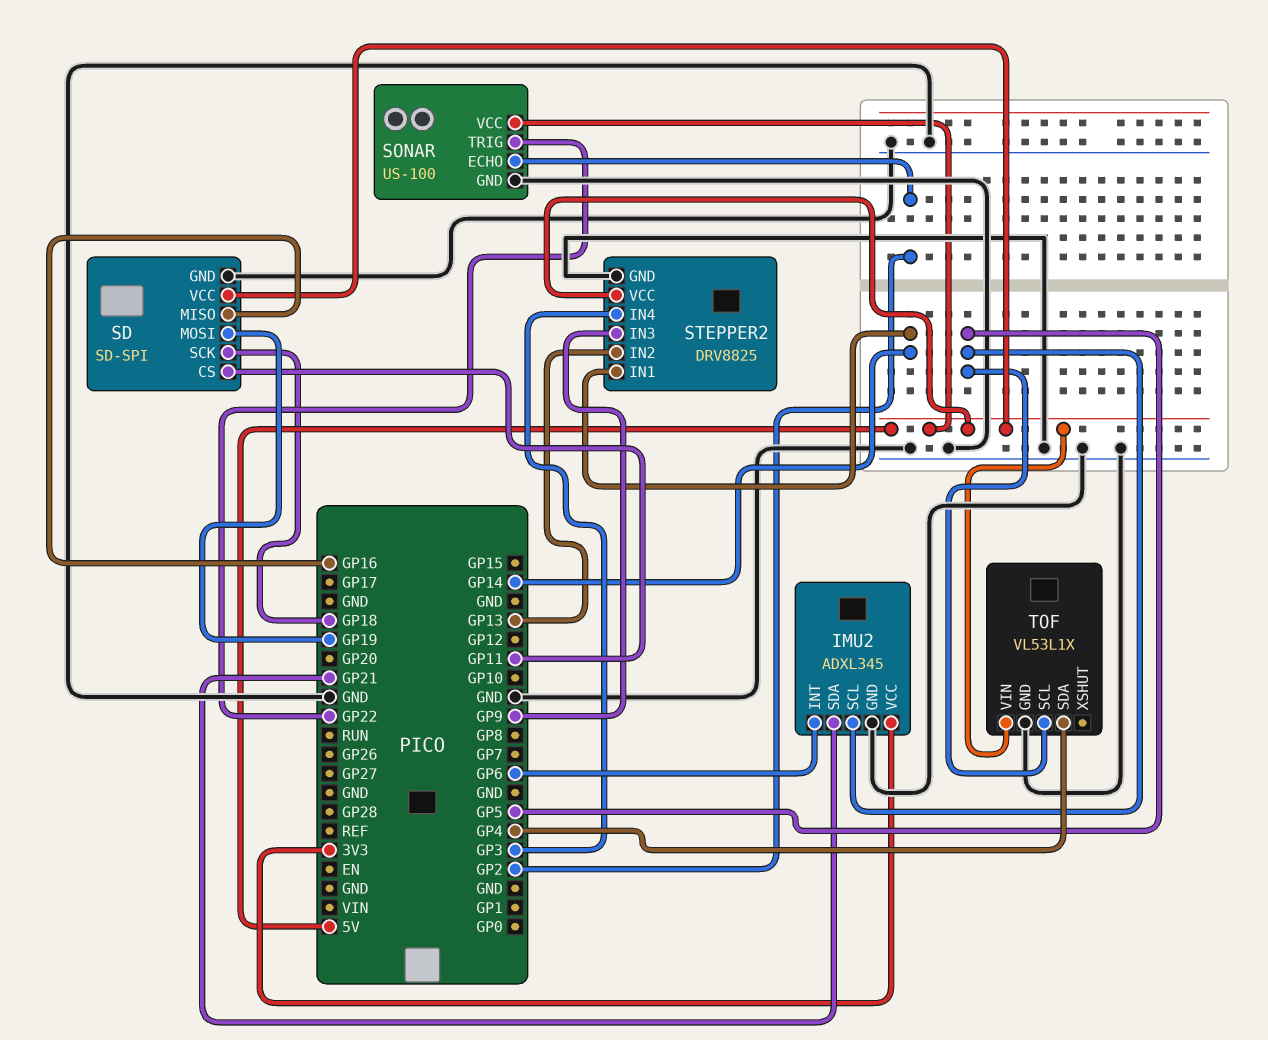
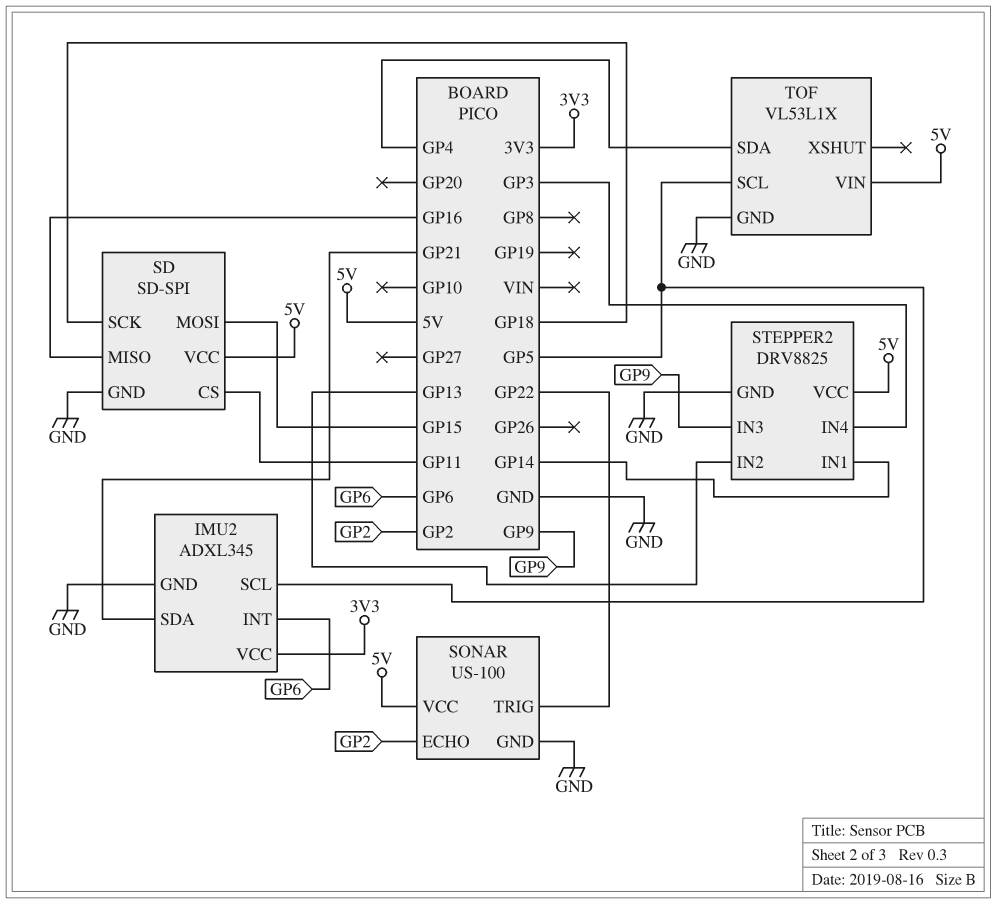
SD pin MOSI: GP19 -> GP15

